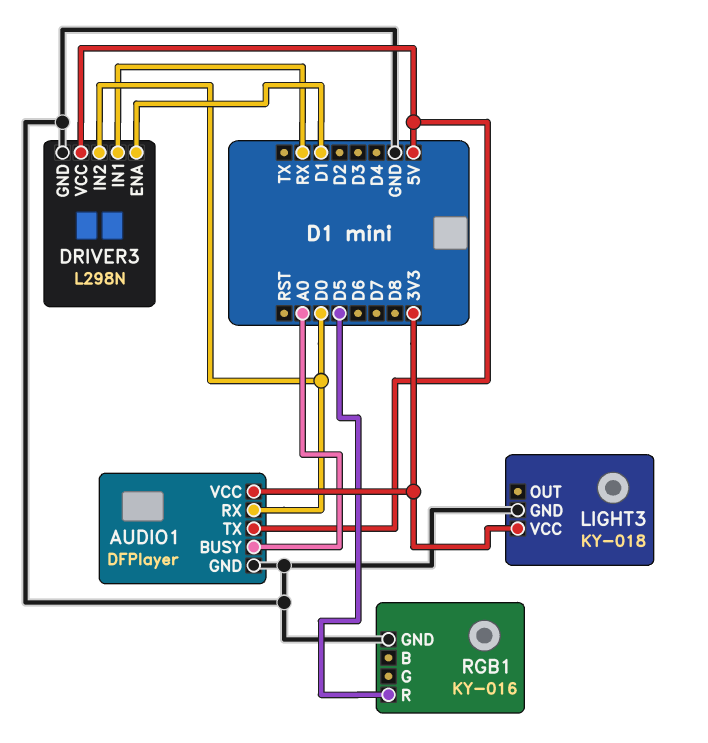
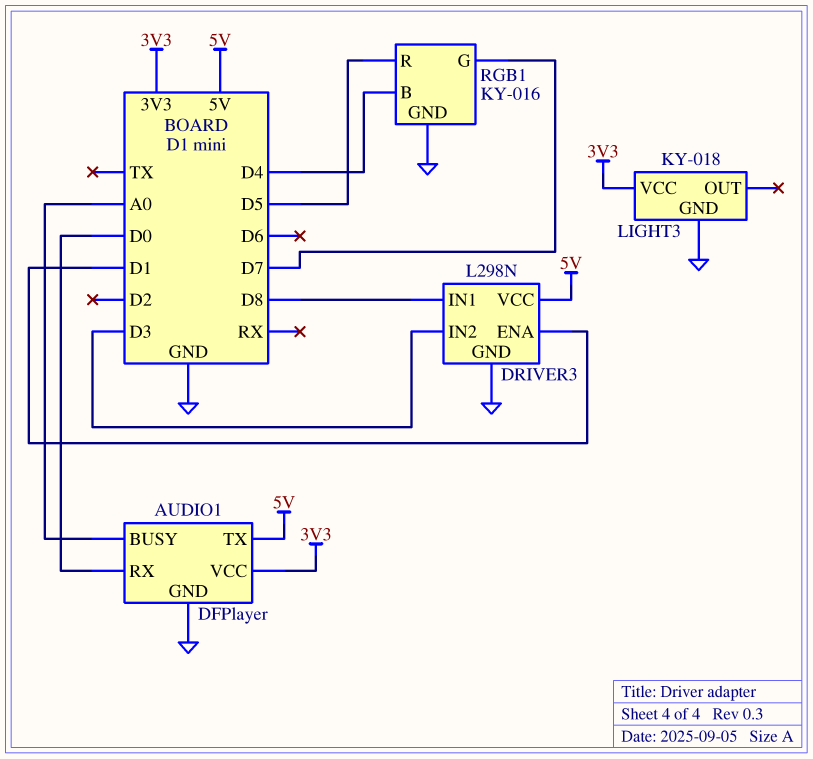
DRIVER3 pin IN1: RX -> D8
DRIVER3 pin IN2: D0 -> D3
RGB1 pin B: none -> D4
RGB1 pin G: none -> D7

